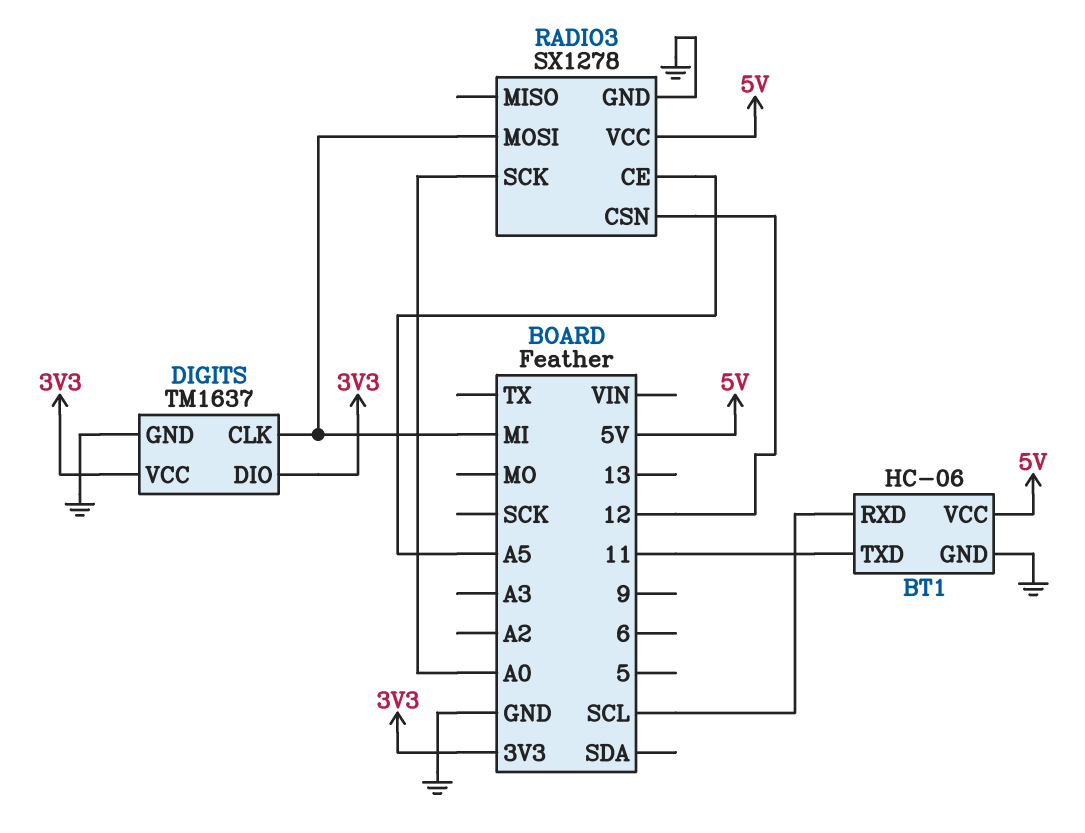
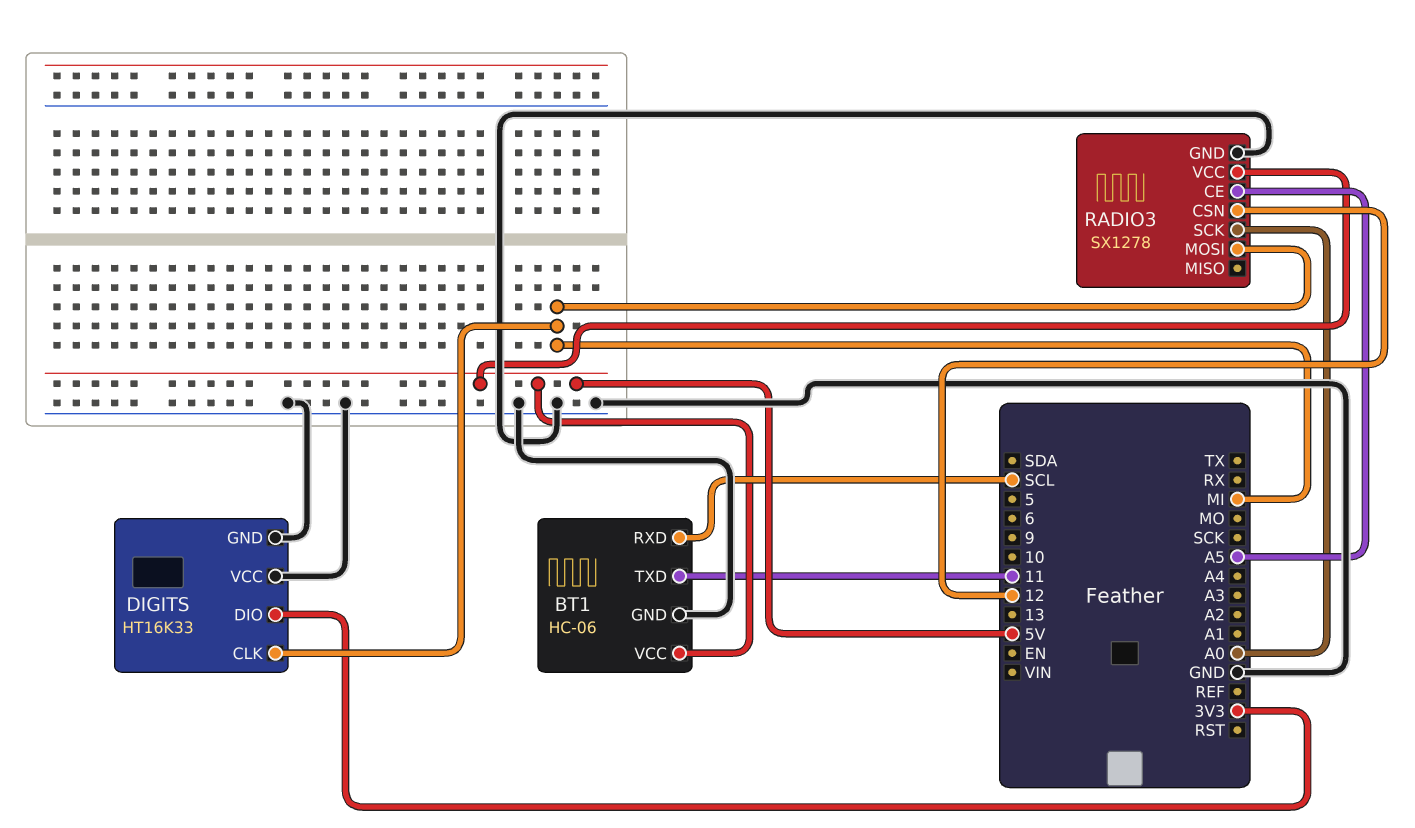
DIGITS: TM1637 -> HT16K33
DIGITS pin VCC: 3V3 -> GND

